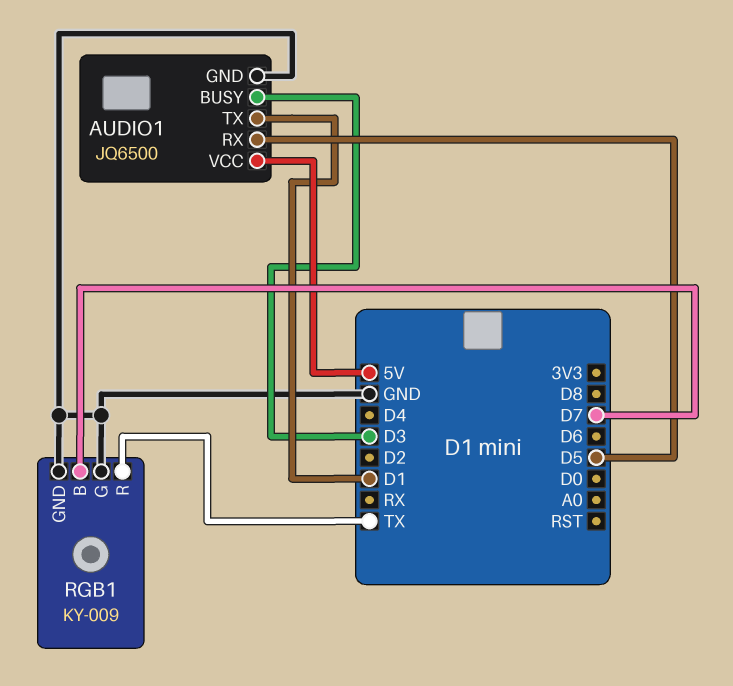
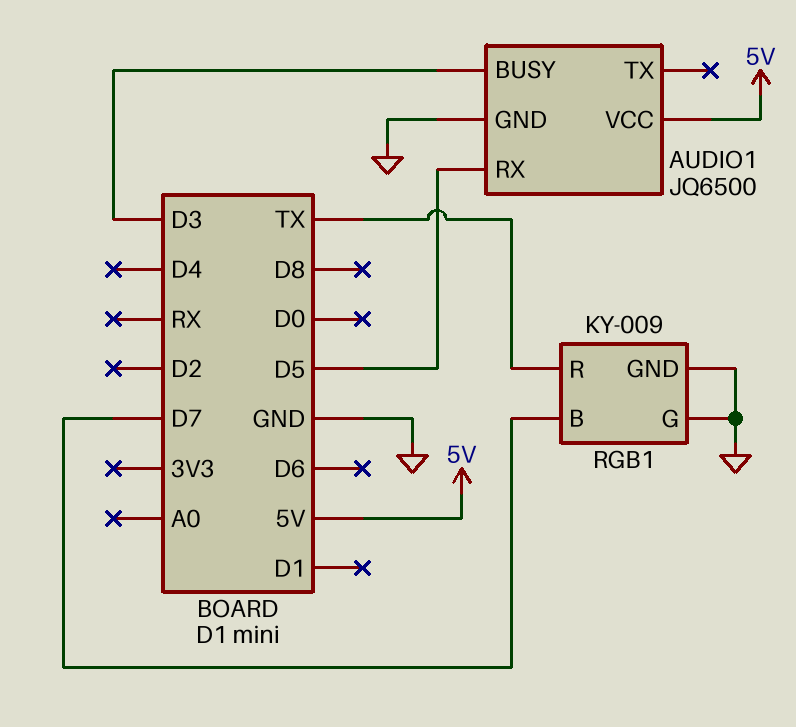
AUDIO1 pin TX: D1 -> none

